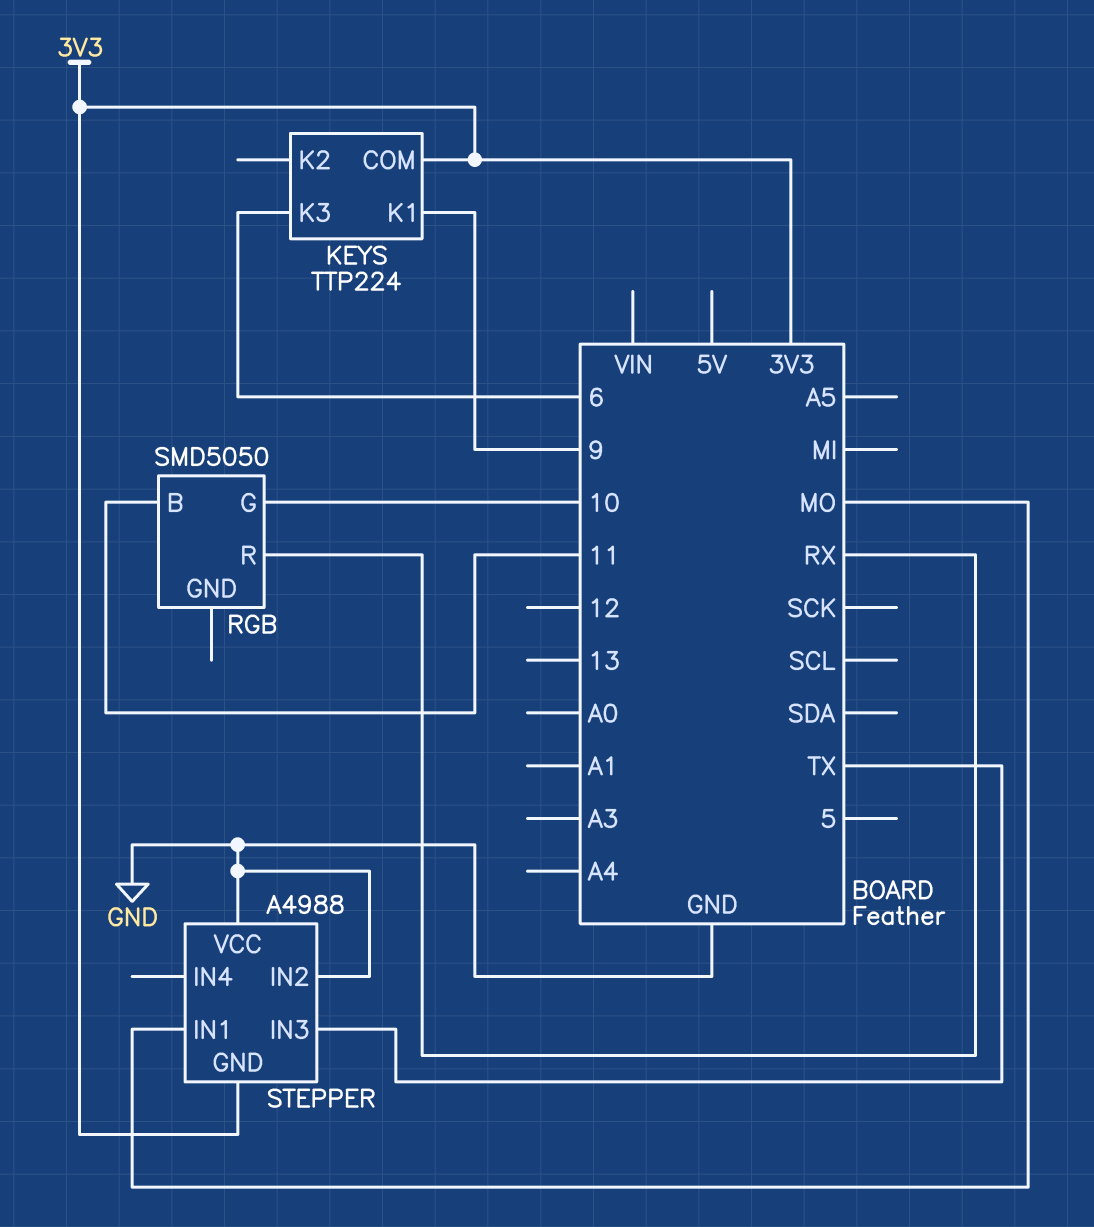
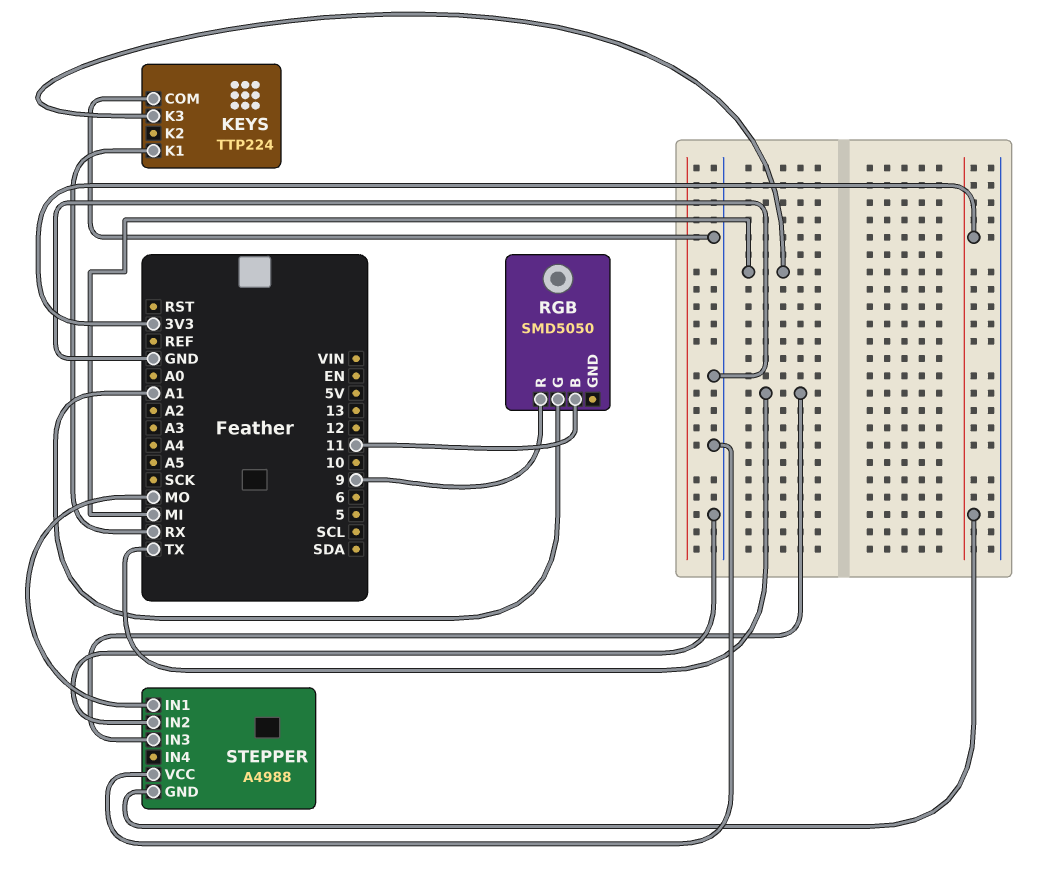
KEYS pin COM: 3V3 -> GND
KEYS pin K1: 9 -> RX
KEYS pin K3: 6 -> MI
RGB pin G: 10 -> A1
RGB pin R: RX -> 9

